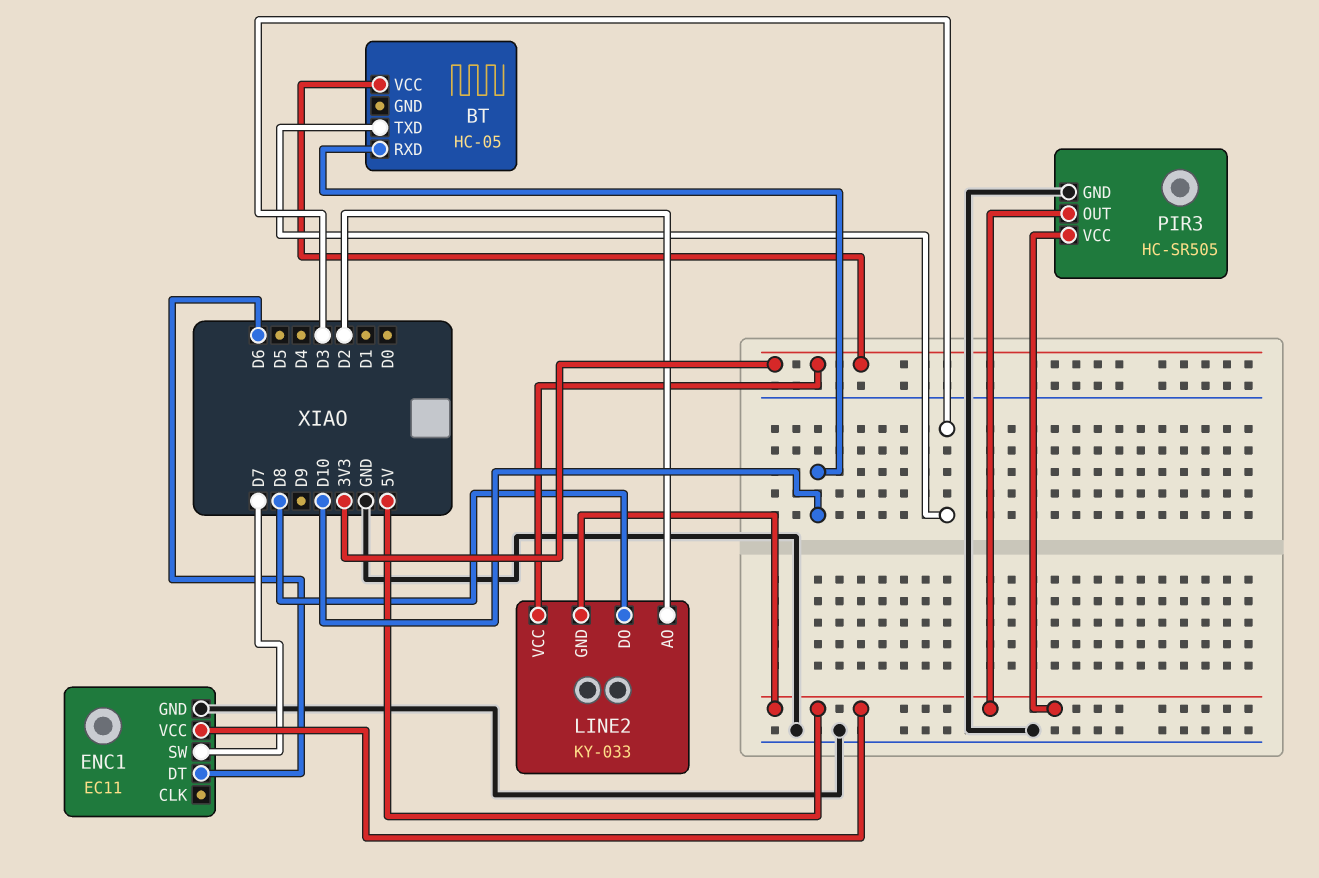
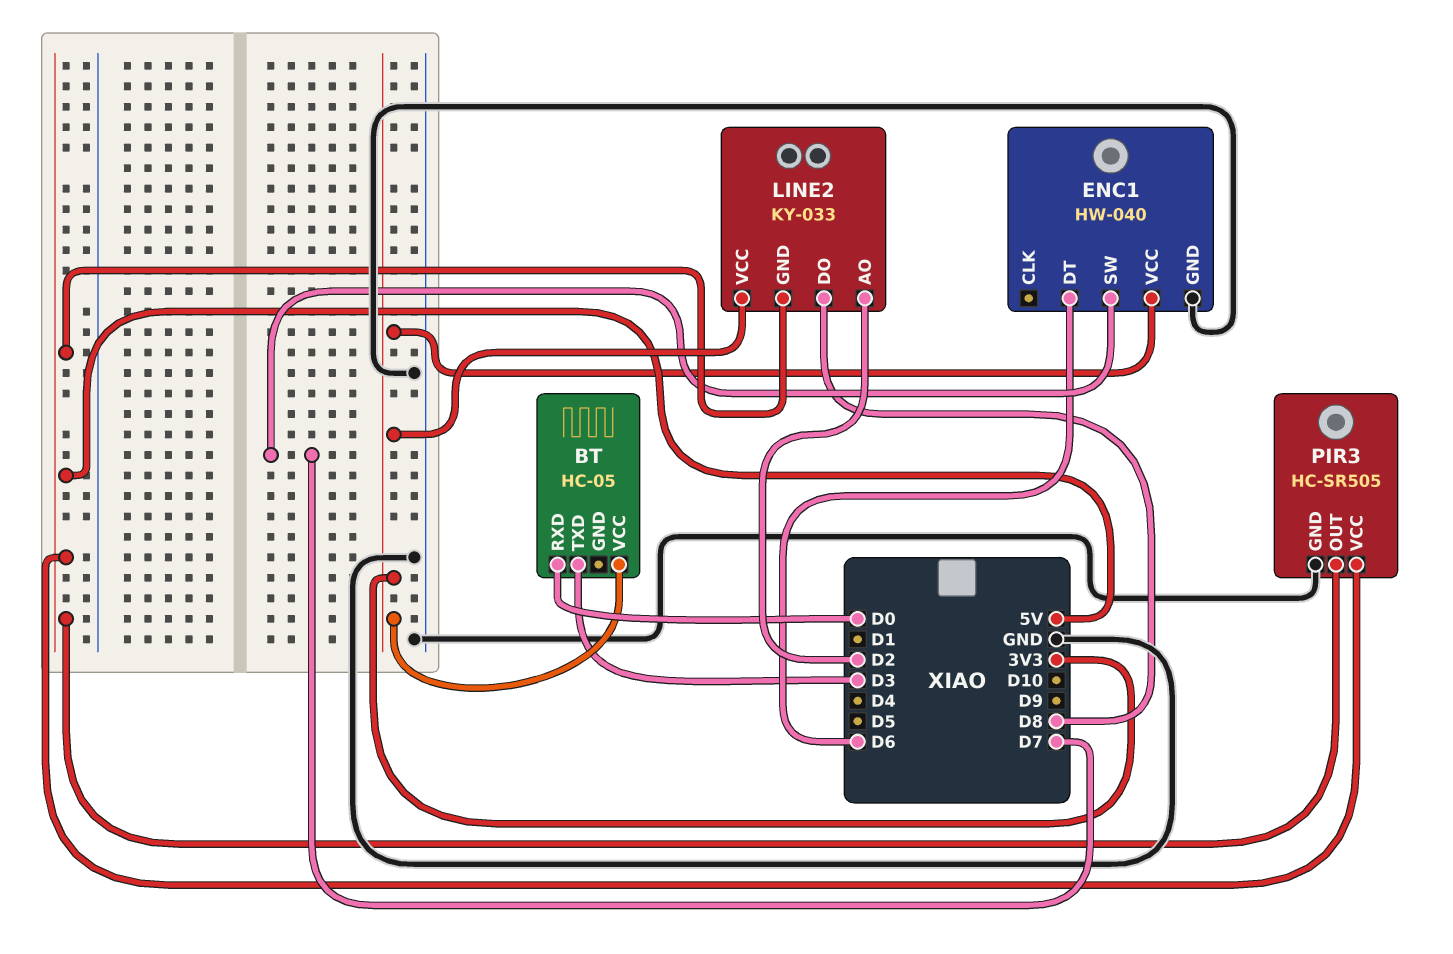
BT pin RXD: D10 -> D0
ENC1: EC11 -> HW-040
ENC1 pin VCC: 5V -> 3V3

